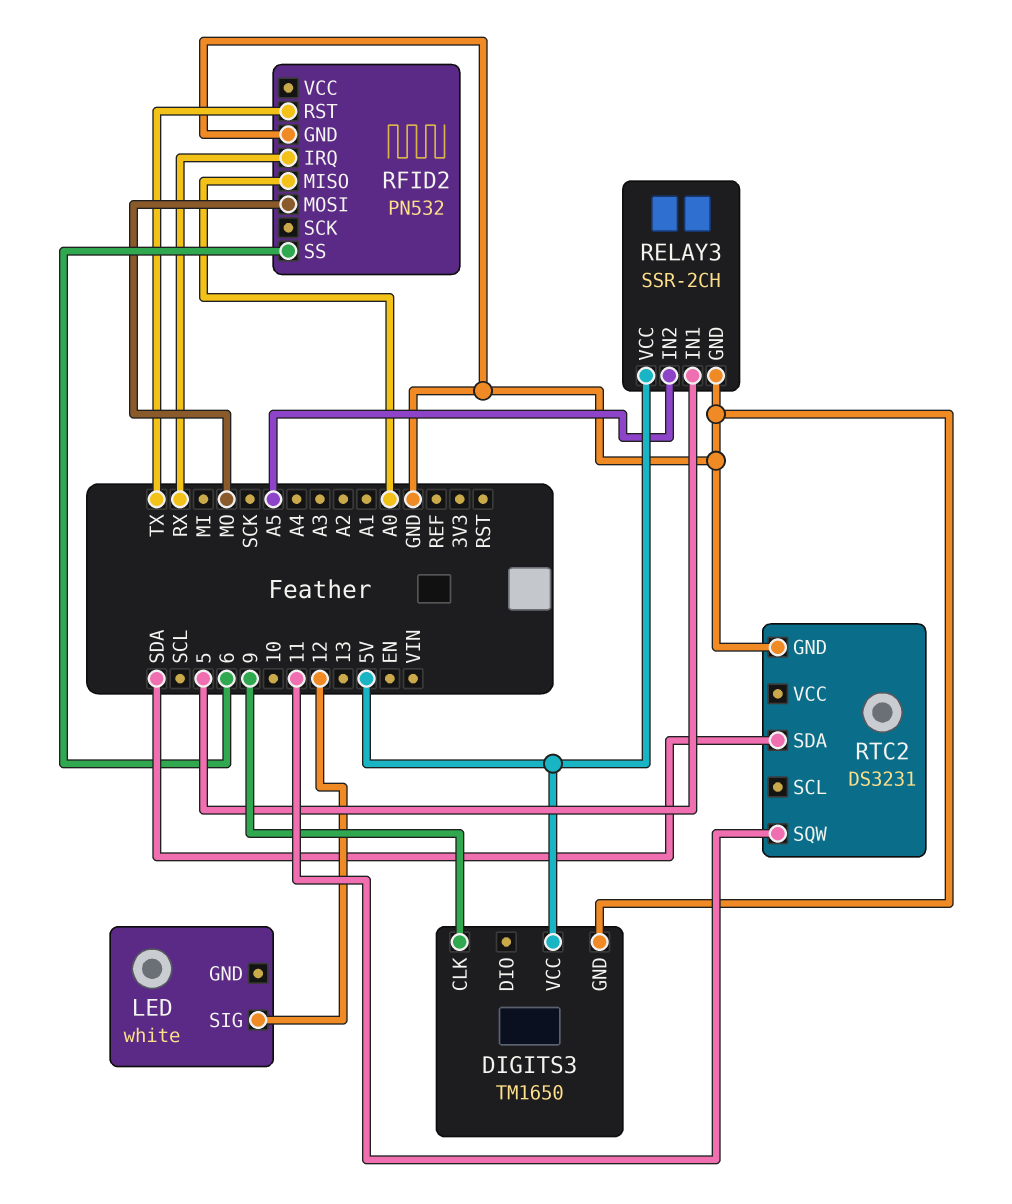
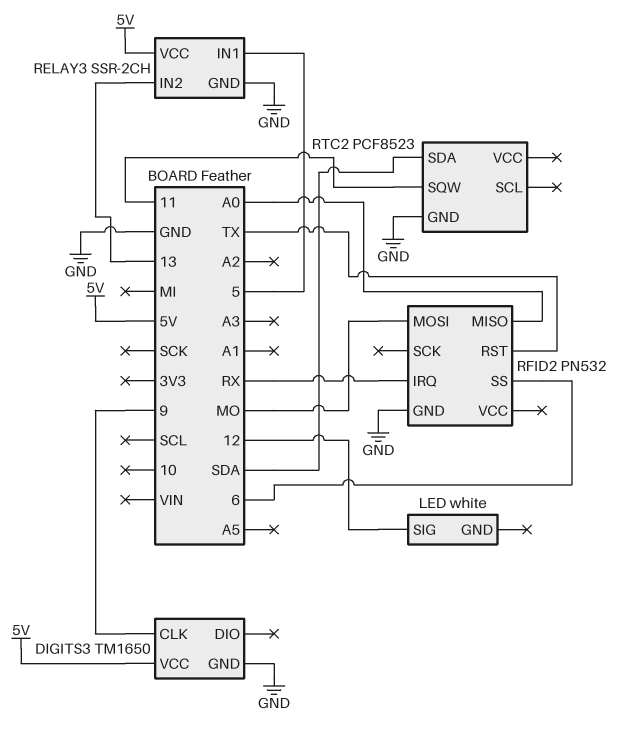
RELAY3 pin IN2: A5 -> 13
RTC2: DS3231 -> PCF8523

